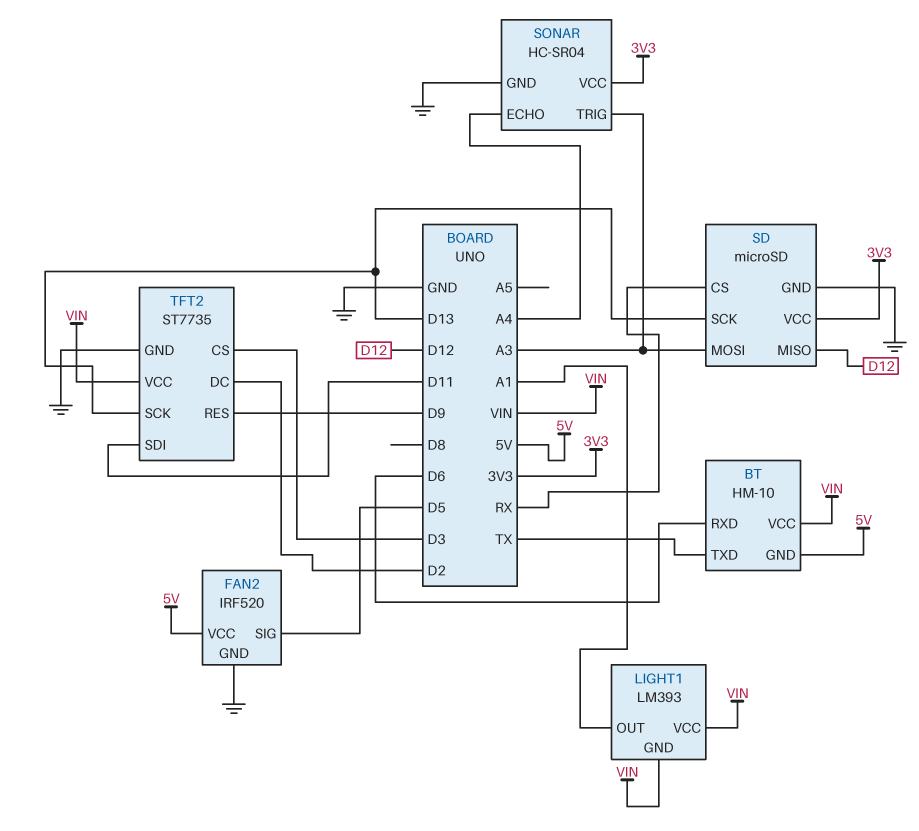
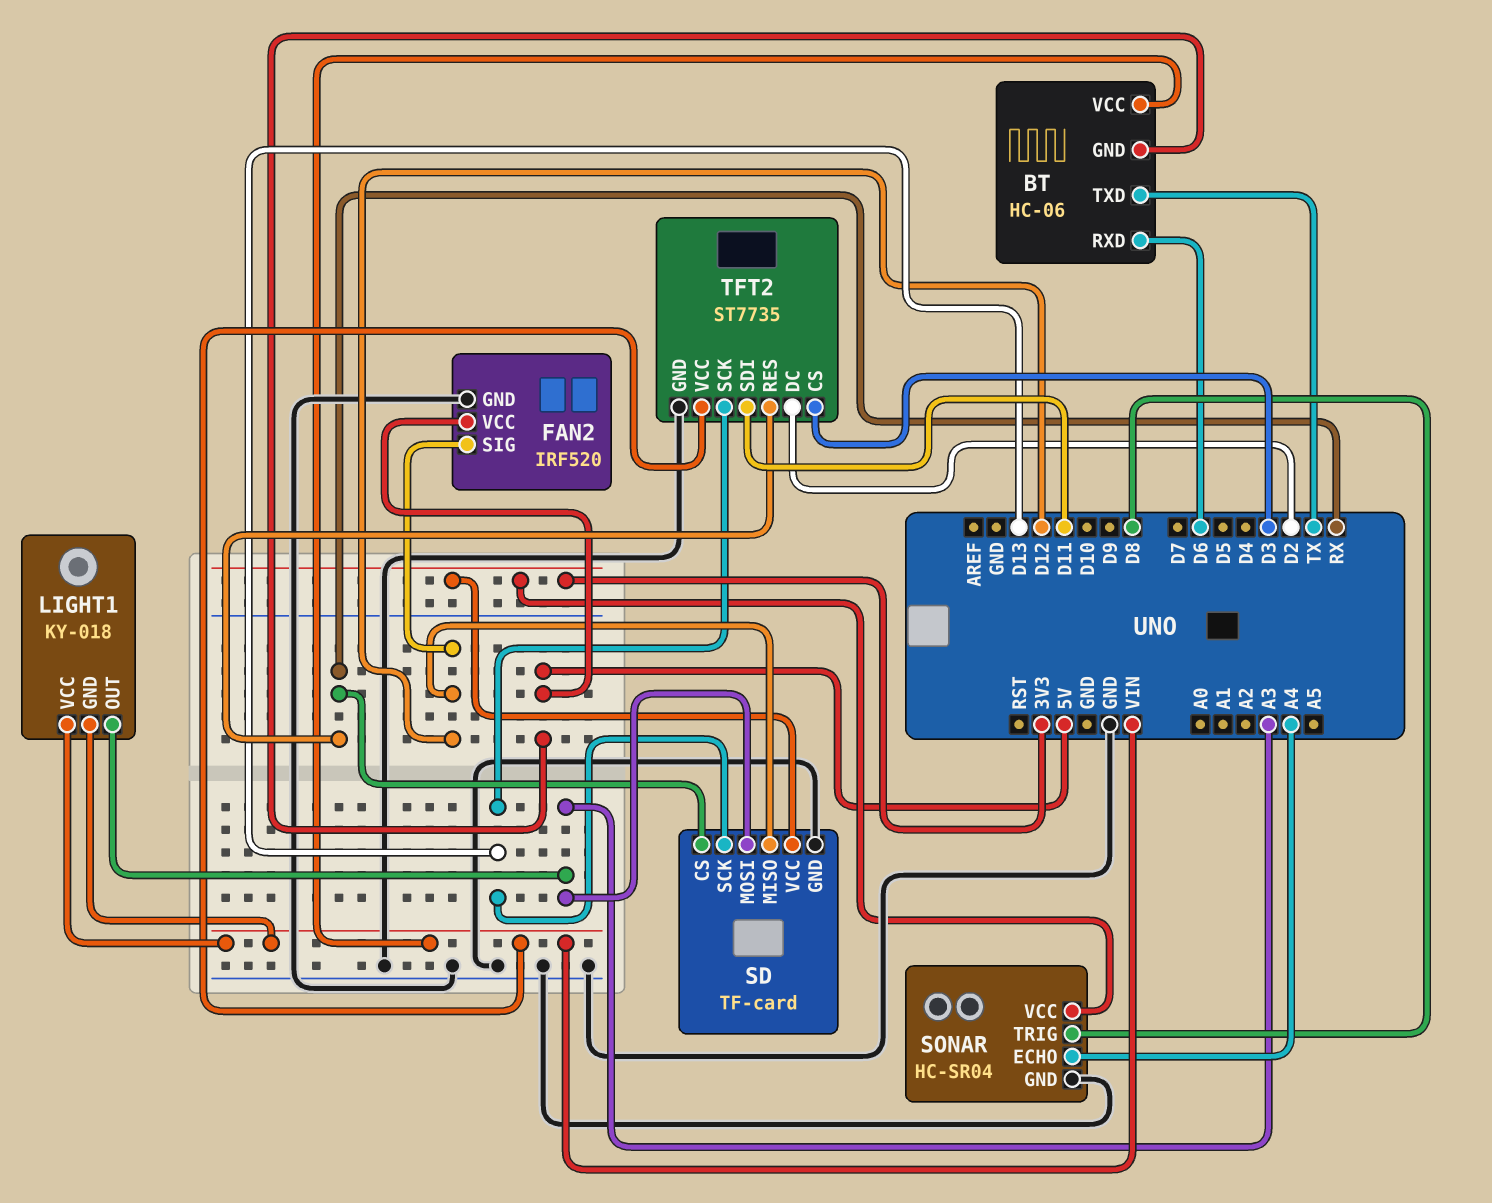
BT: HM-10 -> HC-06
FAN2 pin SIG: D5 -> D12
LIGHT1: LM393 -> KY-018
LIGHT1 pin OUT: A1 -> A3
SD: microSD -> TF-card
SONAR pin TRIG: A3 -> D8
TFT2 pin RES: D9 -> RX

